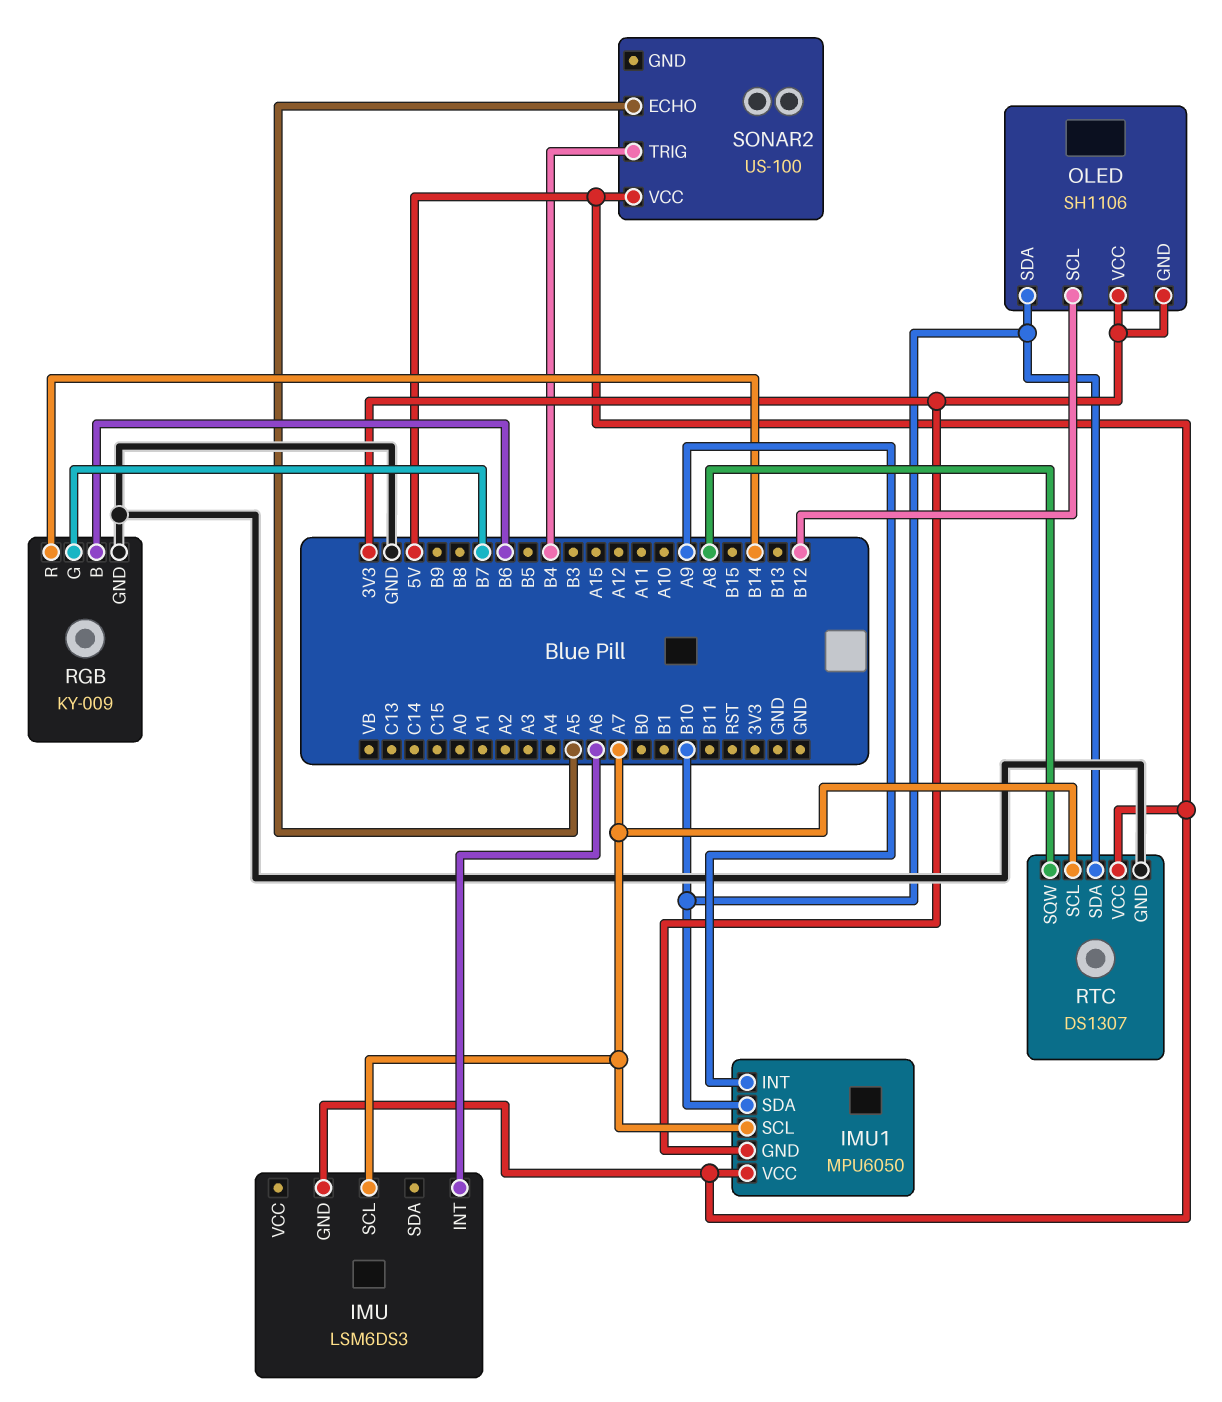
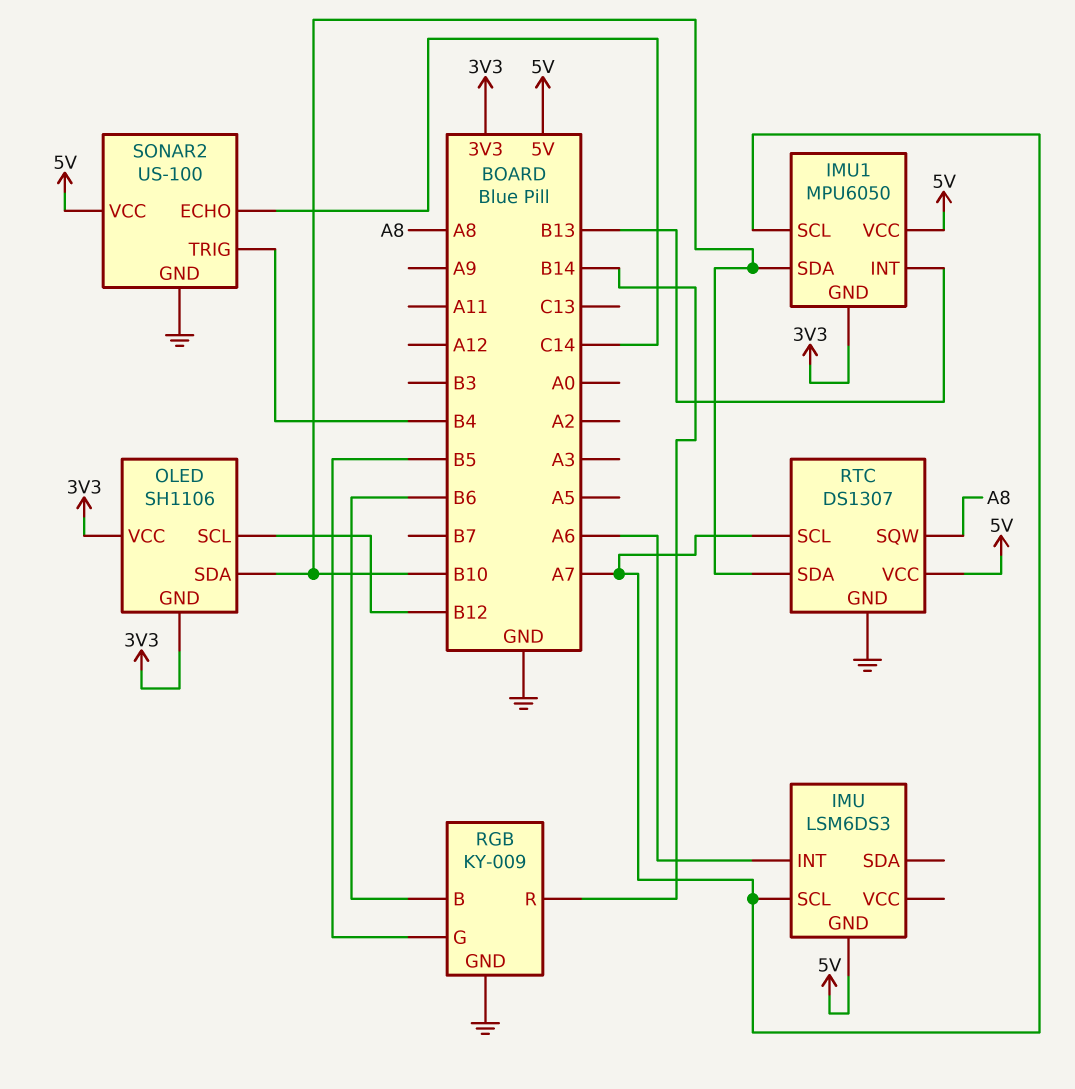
IMU1 pin INT: A9 -> B13
RGB pin G: B7 -> B5
SONAR2 pin ECHO: A5 -> C14
SONAR2 pin GND: none -> GND

